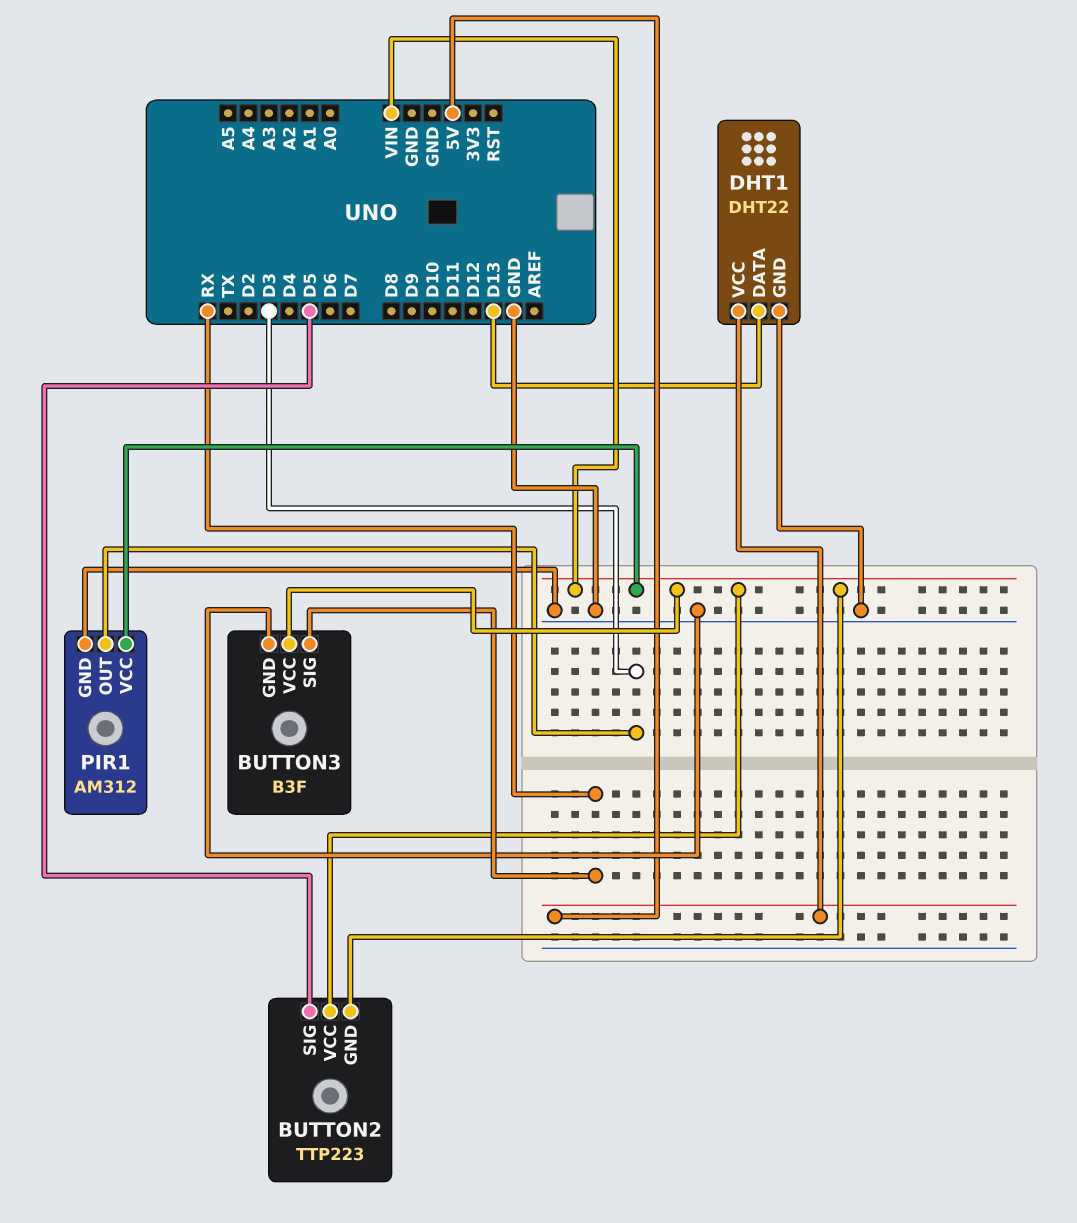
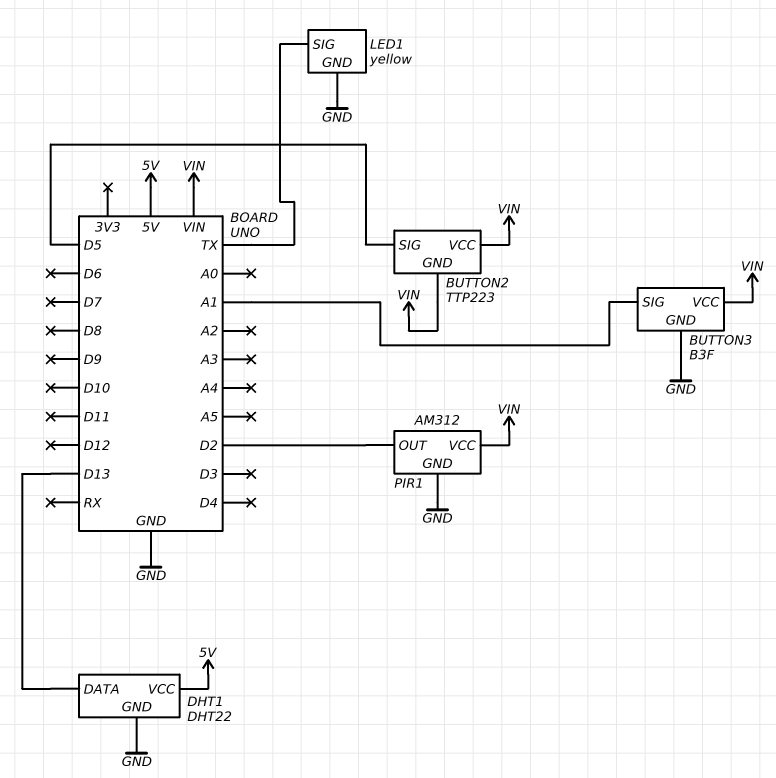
BUTTON3 pin SIG: RX -> A1
LED1: none -> yellow
LED1 pin GND: none -> GND
LED1 pin SIG: none -> TX
PIR1 pin OUT: D3 -> D2

